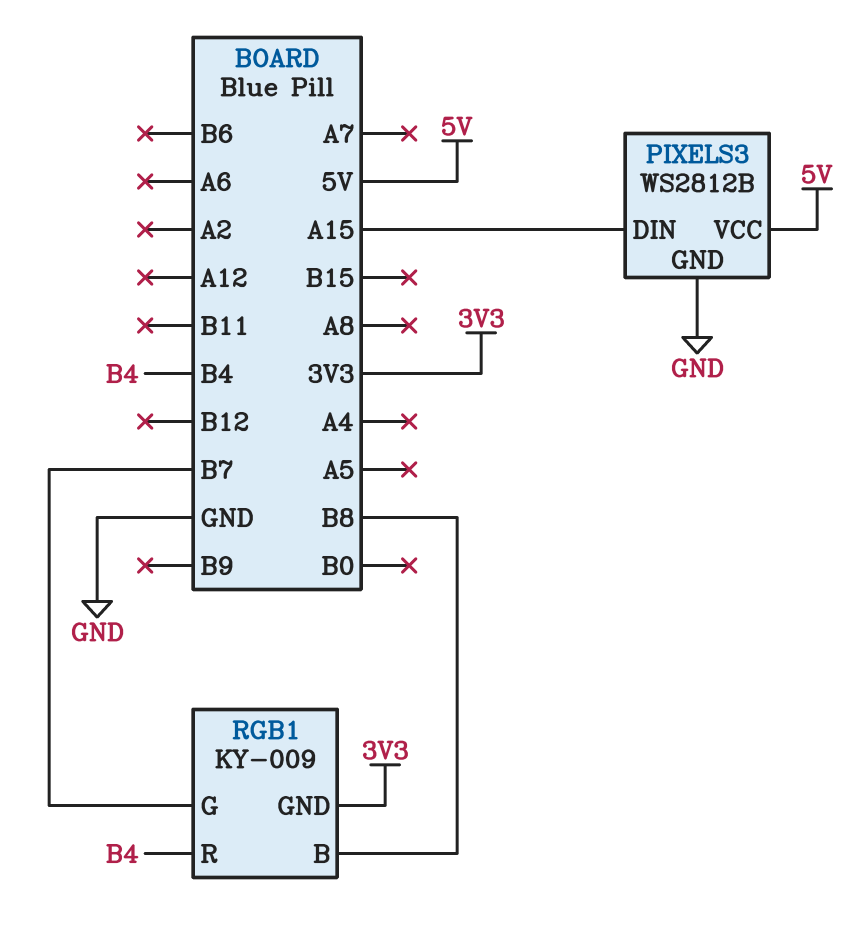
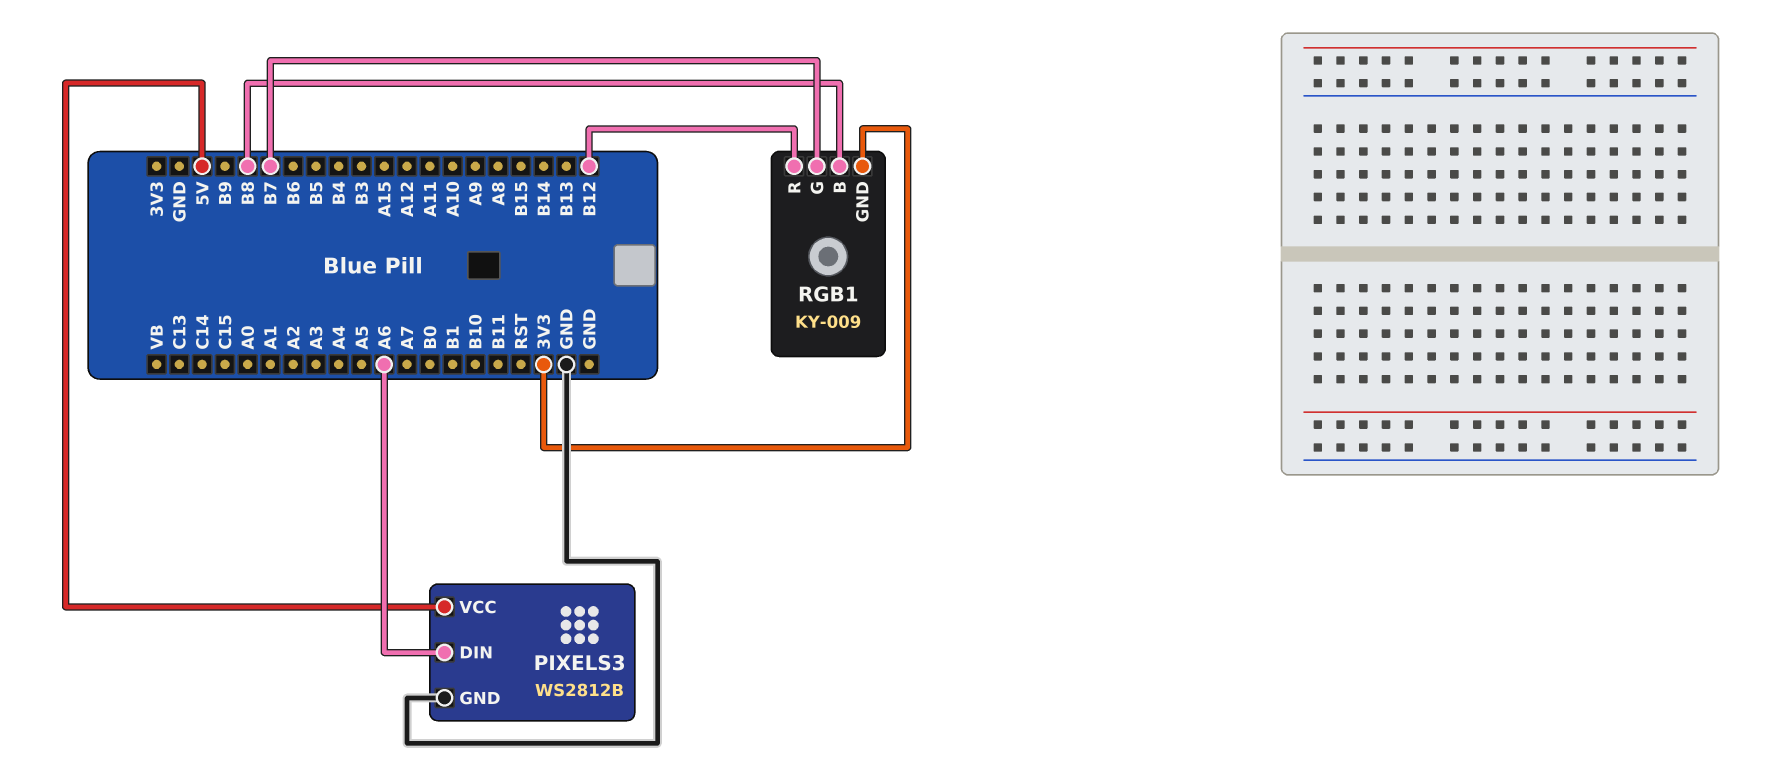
PIXELS3 pin DIN: A15 -> A6
RGB1 pin R: B4 -> B12

